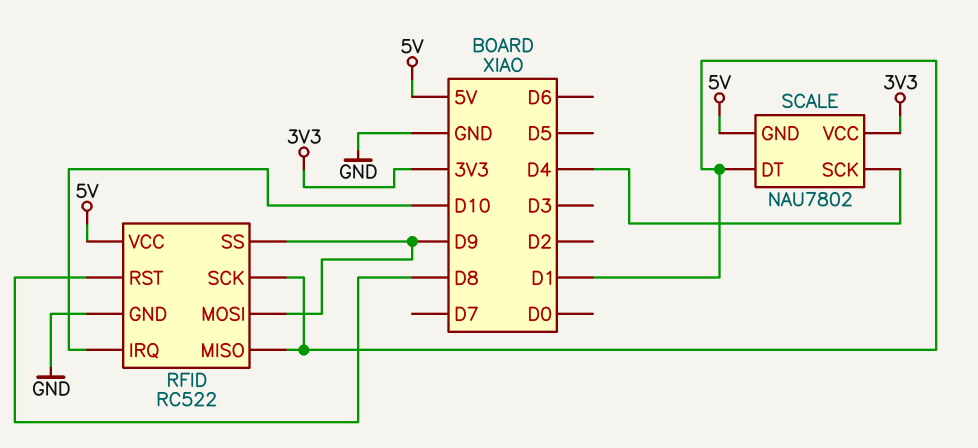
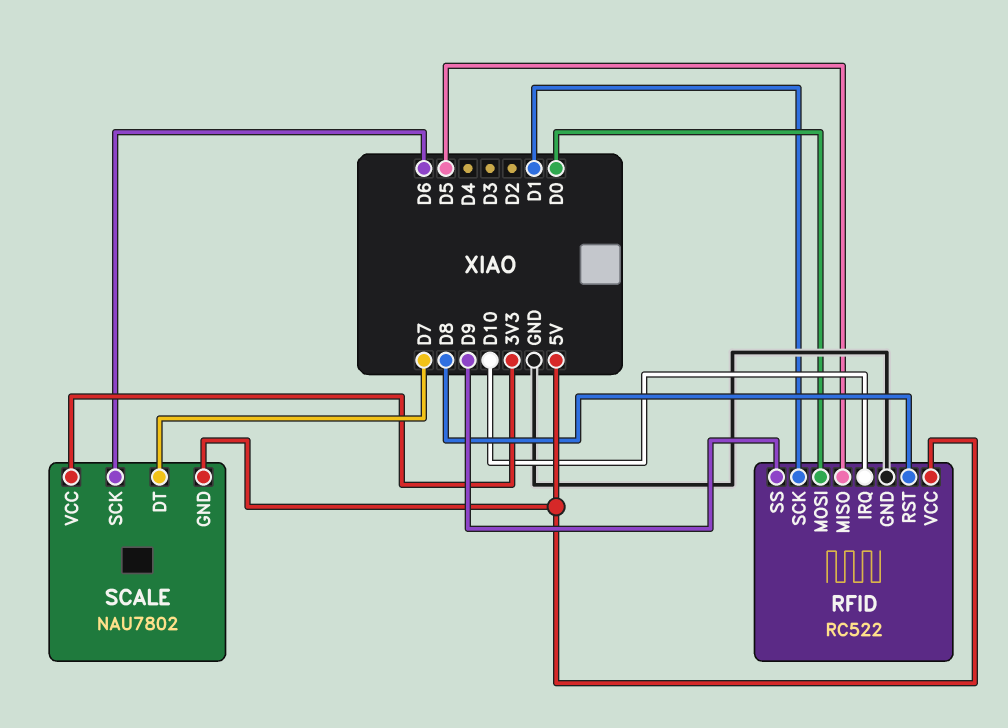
RFID pin MISO: D1 -> D5
RFID pin MOSI: D9 -> D0
SCALE pin DT: D1 -> D7
SCALE pin SCK: D4 -> D6

